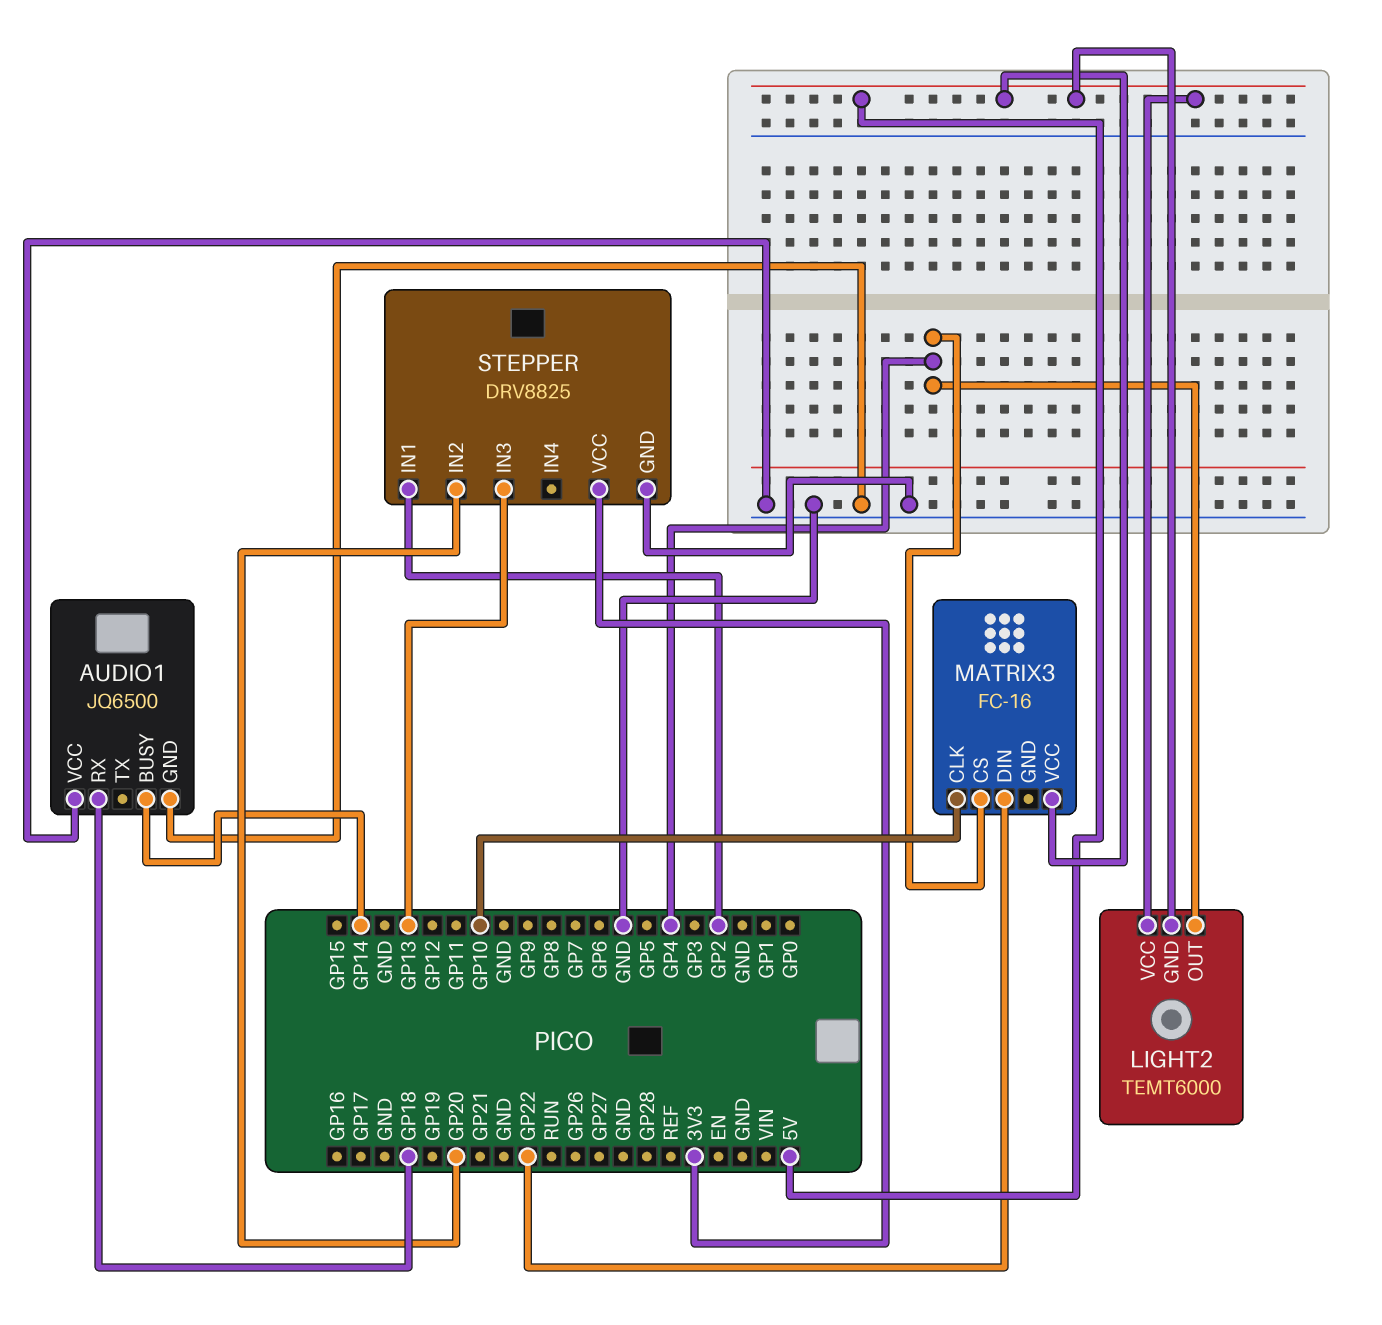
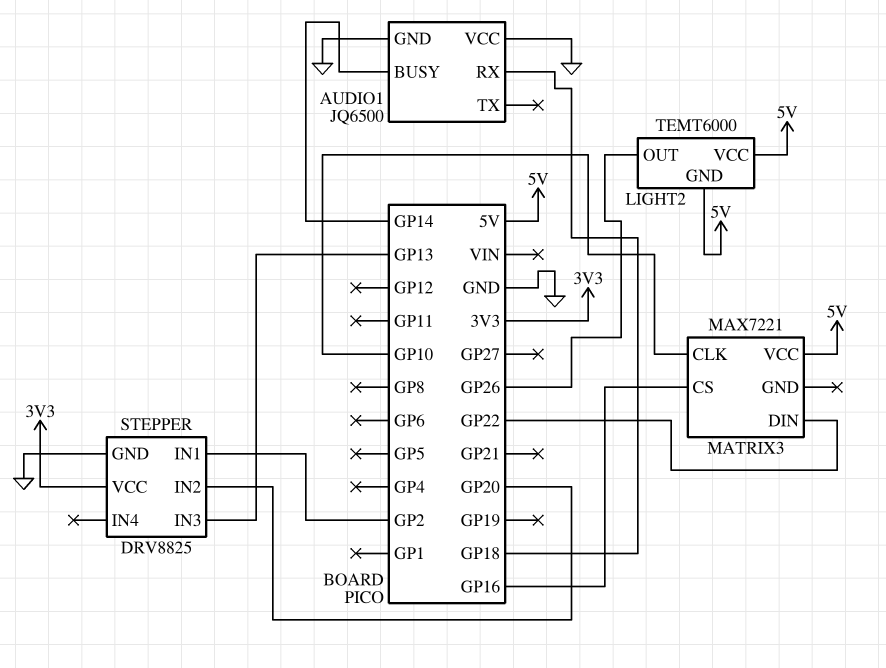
LIGHT2 pin OUT: GP4 -> GP26
MATRIX3: FC-16 -> MAX7221
MATRIX3 pin CS: GP4 -> GP16

